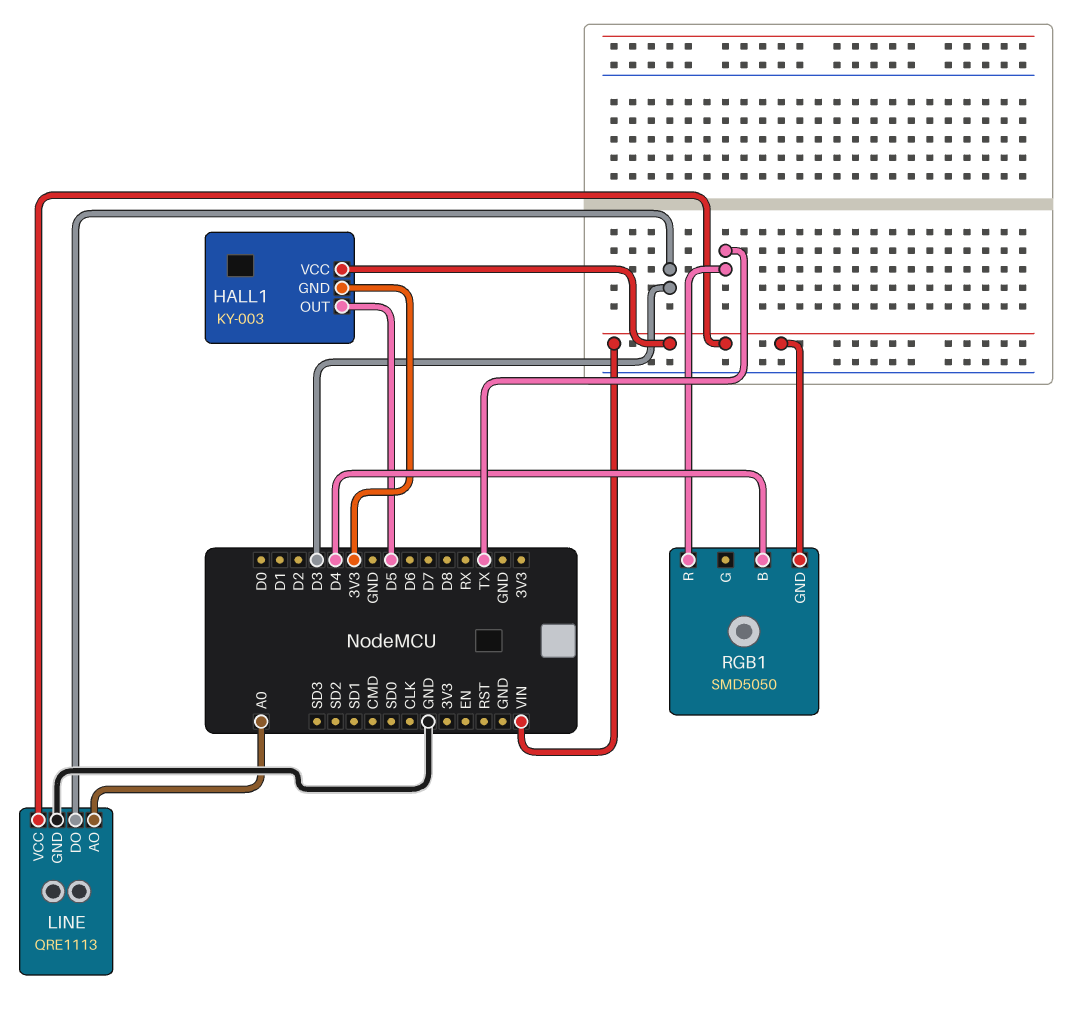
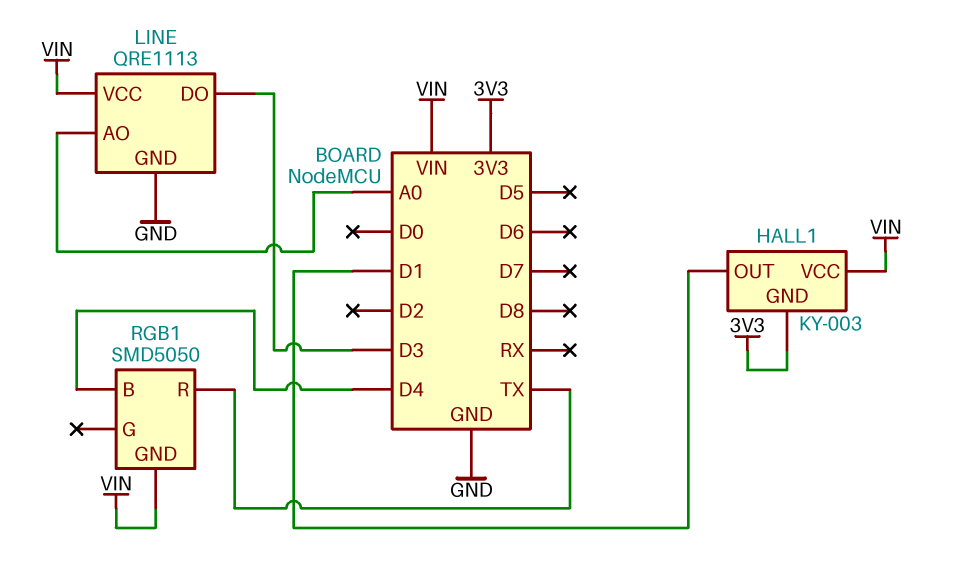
HALL1 pin OUT: D5 -> D1

